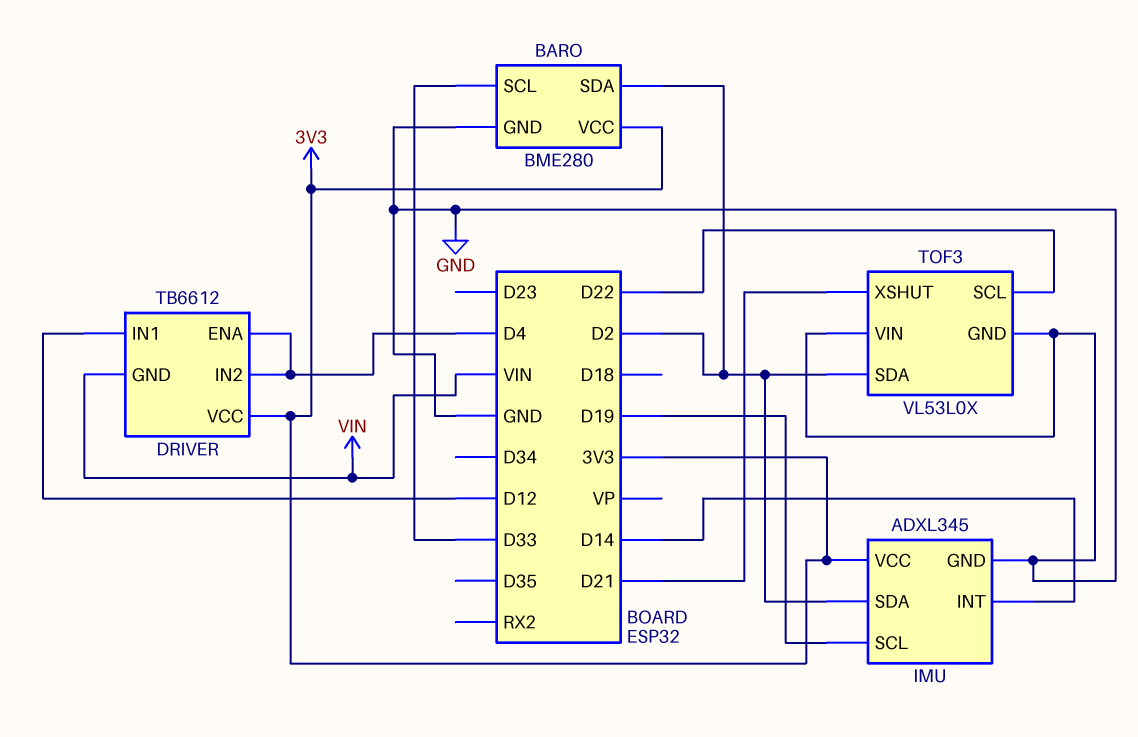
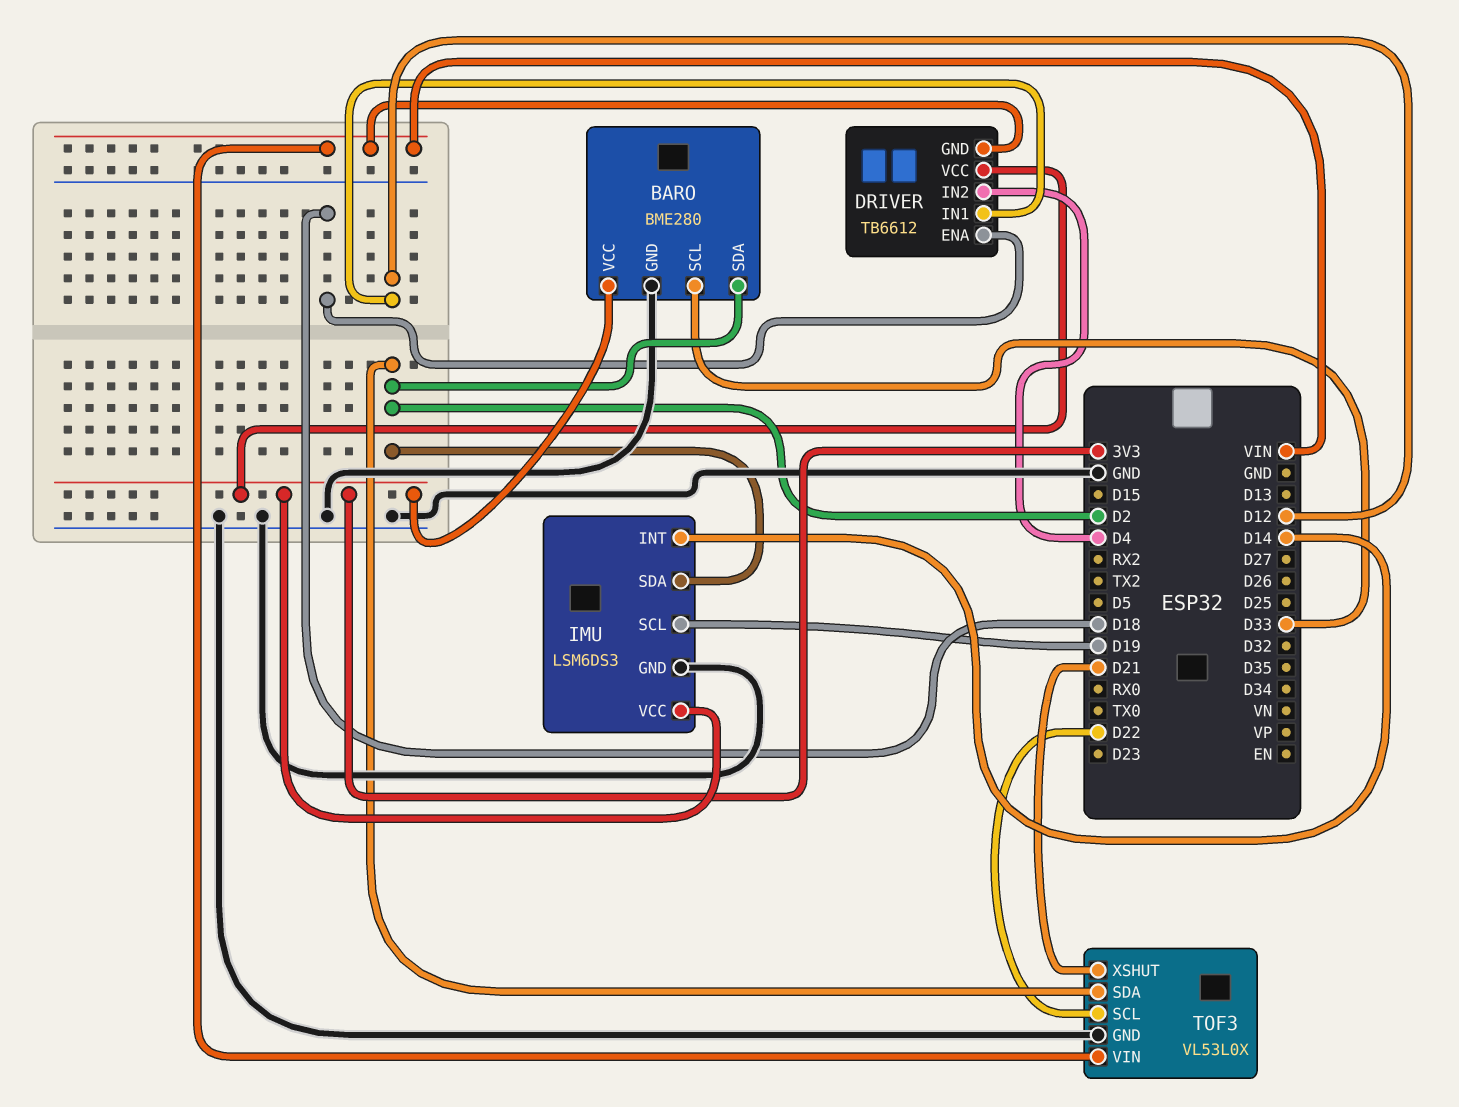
DRIVER pin ENA: D4 -> D18
IMU: ADXL345 -> LSM6DS3
TOF3 pin VIN: GND -> VIN

